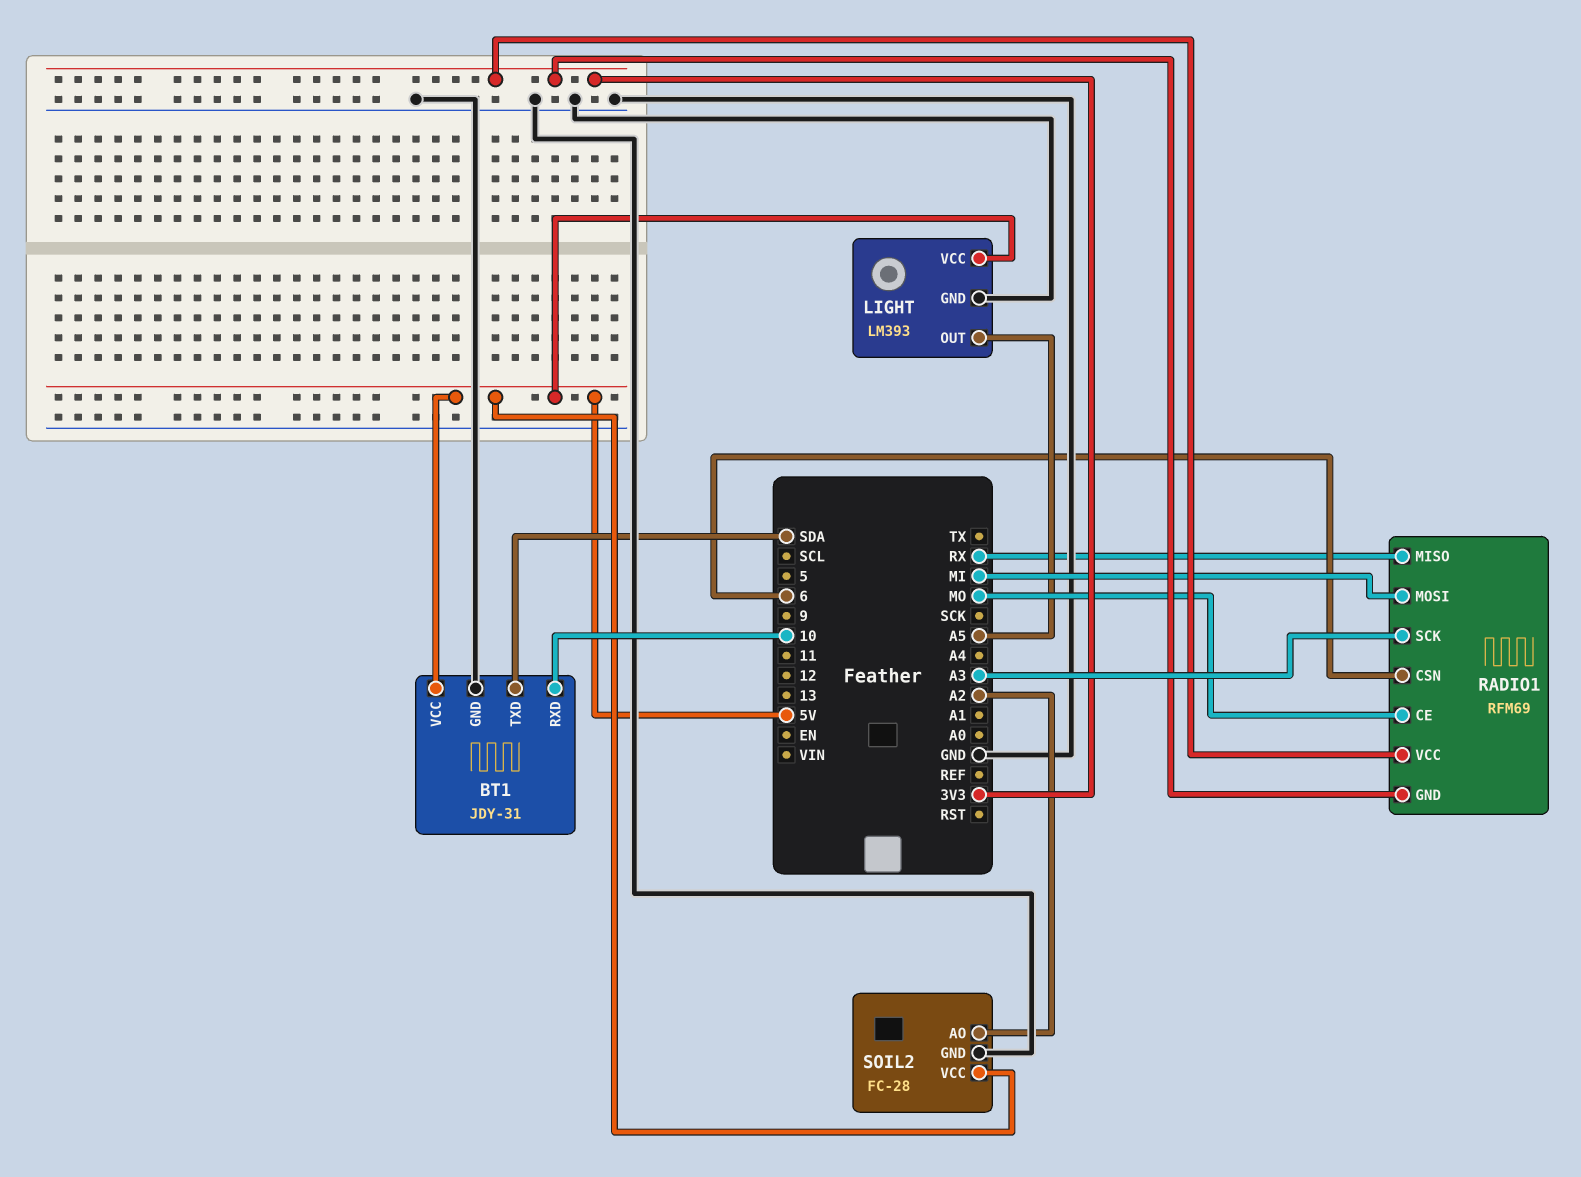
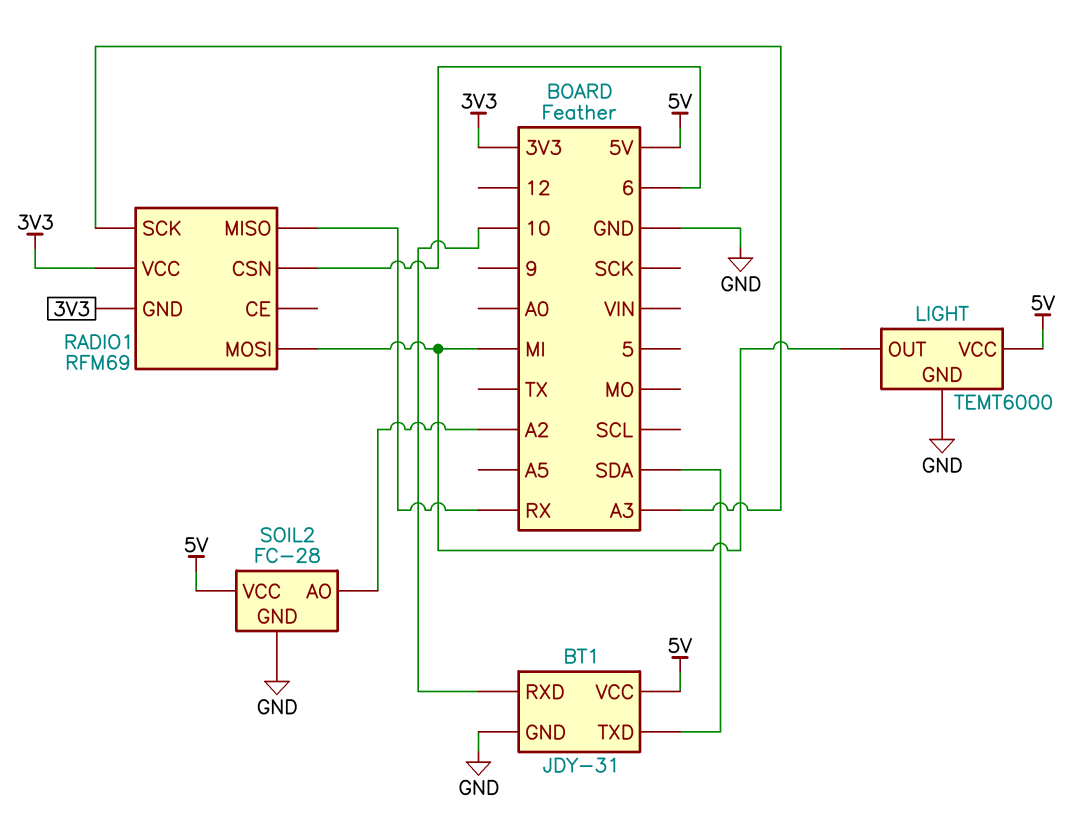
LIGHT: LM393 -> TEMT6000
LIGHT pin OUT: A5 -> MI
RADIO1 pin CE: MO -> none

